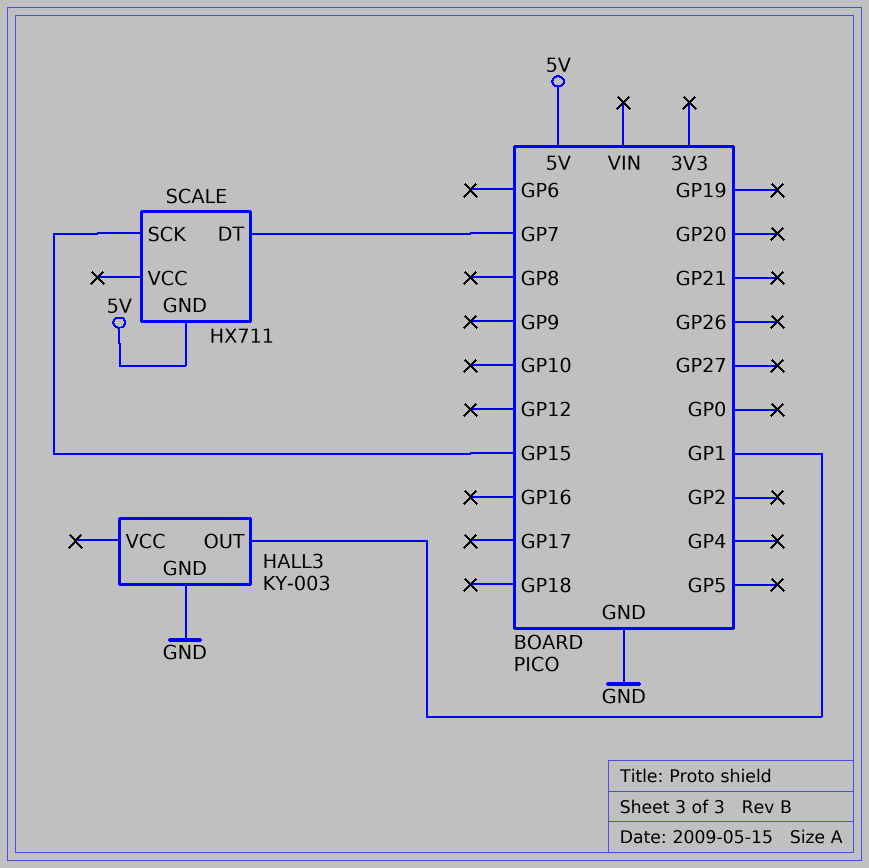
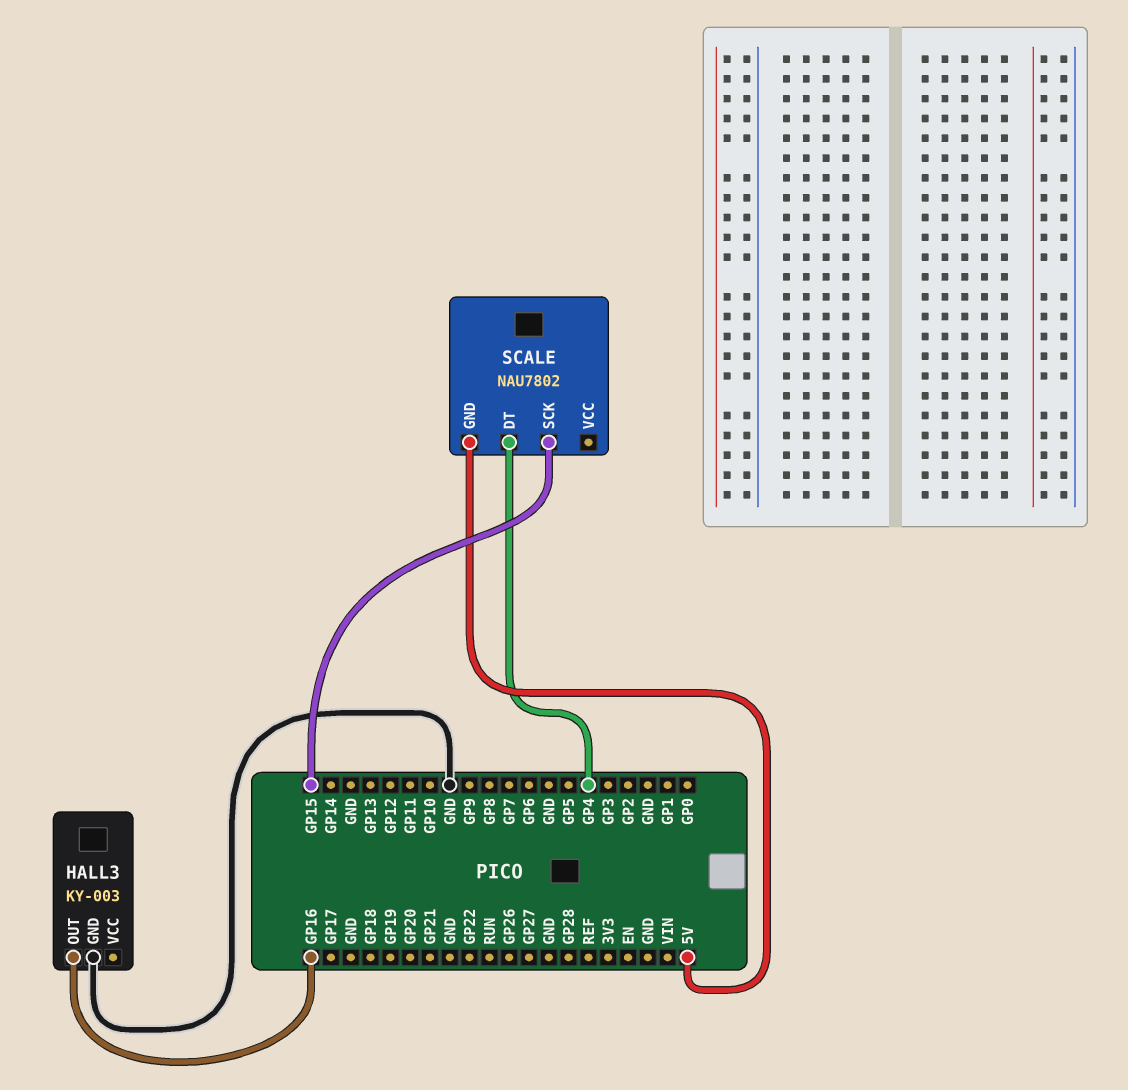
HALL3 pin OUT: GP1 -> GP16
SCALE: HX711 -> NAU7802
SCALE pin DT: GP7 -> GP4

